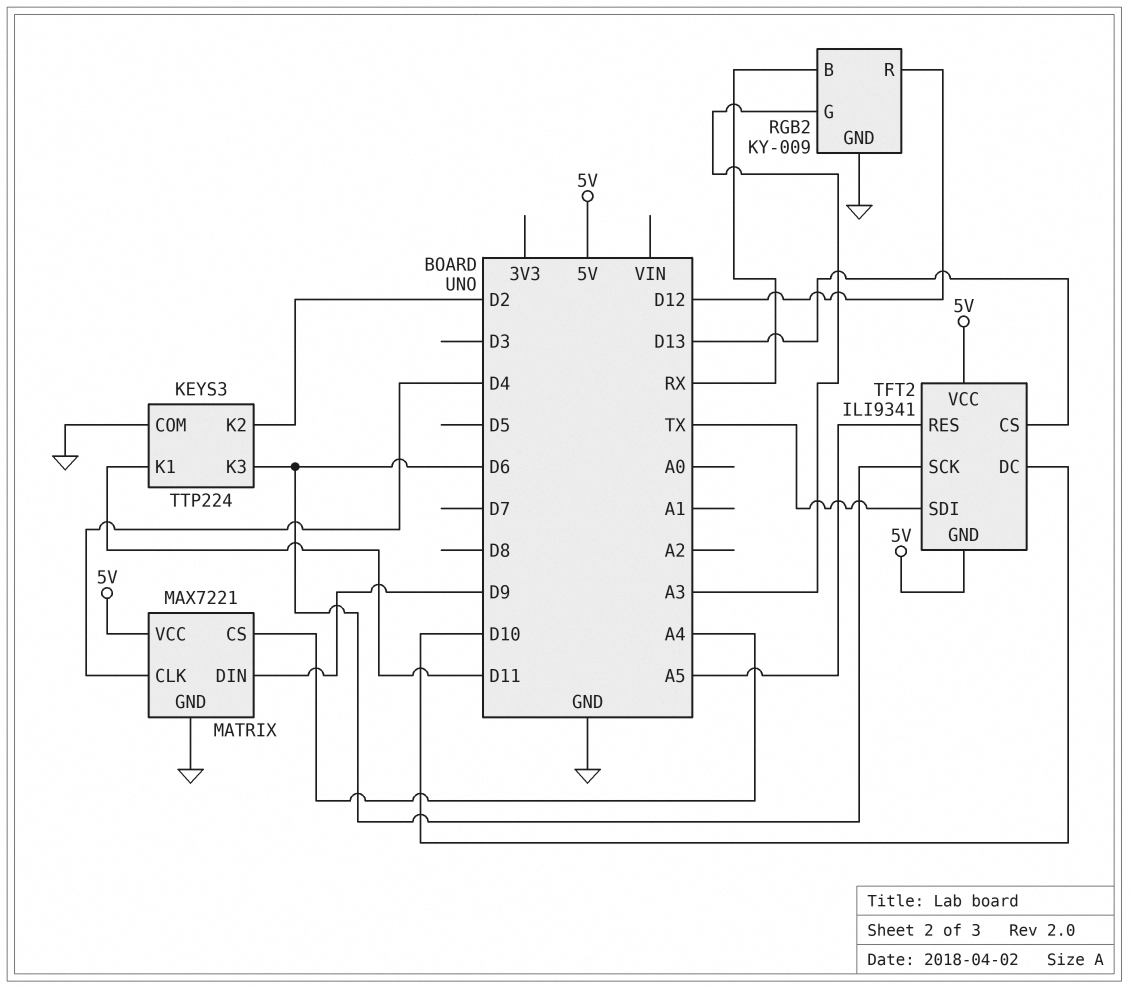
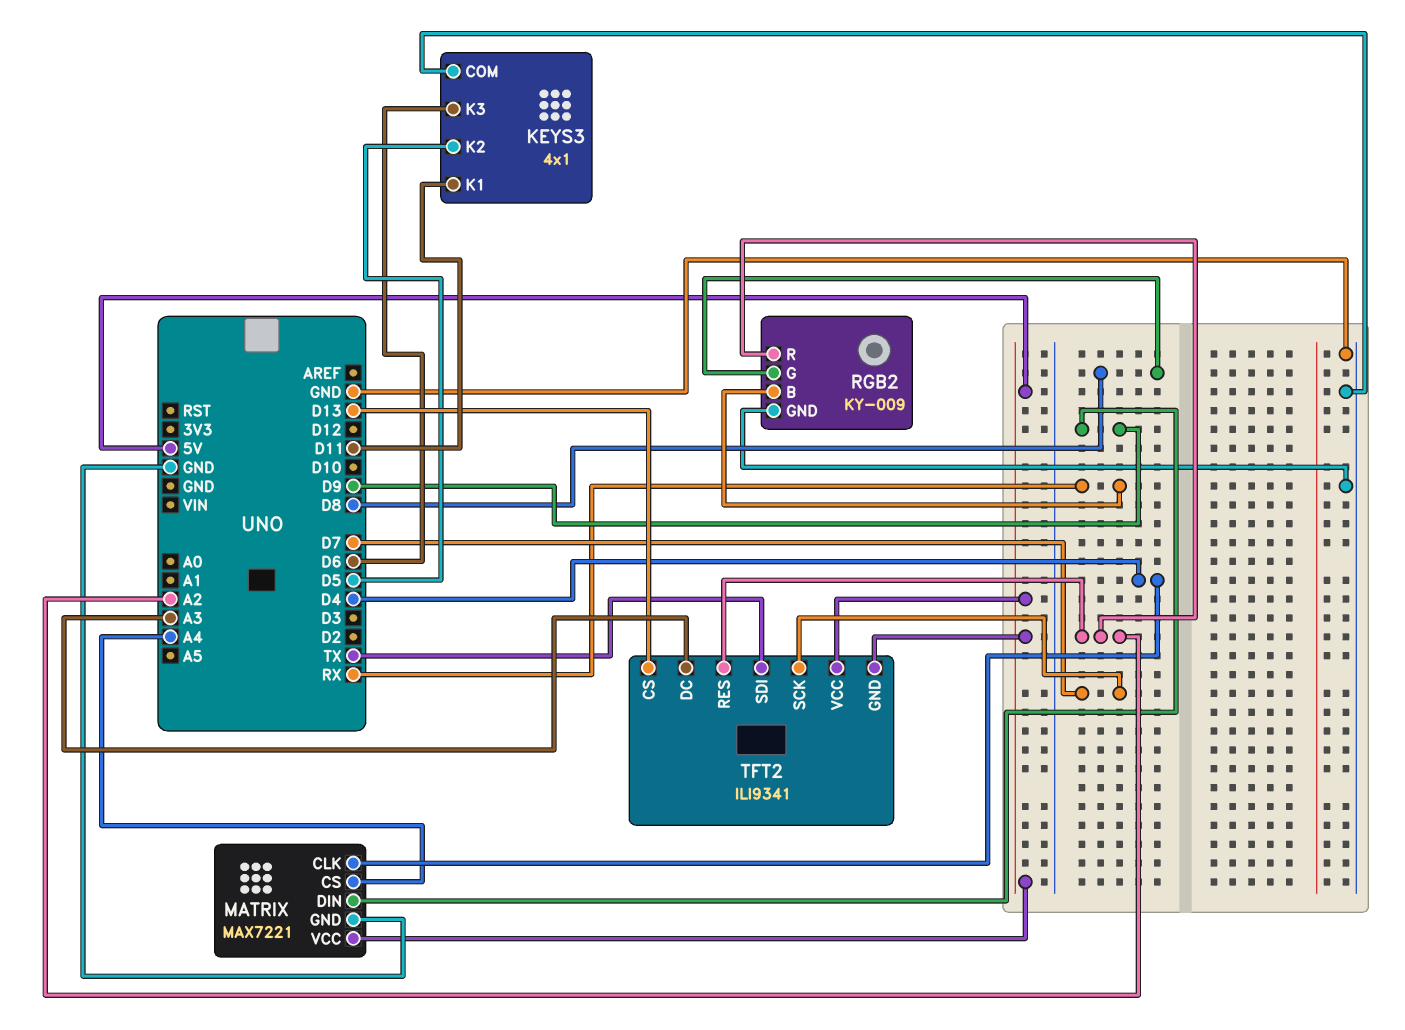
KEYS3: TTP224 -> 4x1
KEYS3 pin K2: D2 -> D5
RGB2 pin G: A3 -> D8
RGB2 pin R: D12 -> A2
TFT2 pin DC: D10 -> A3
TFT2 pin RES: A5 -> A2
TFT2 pin SCK: D6 -> D7

